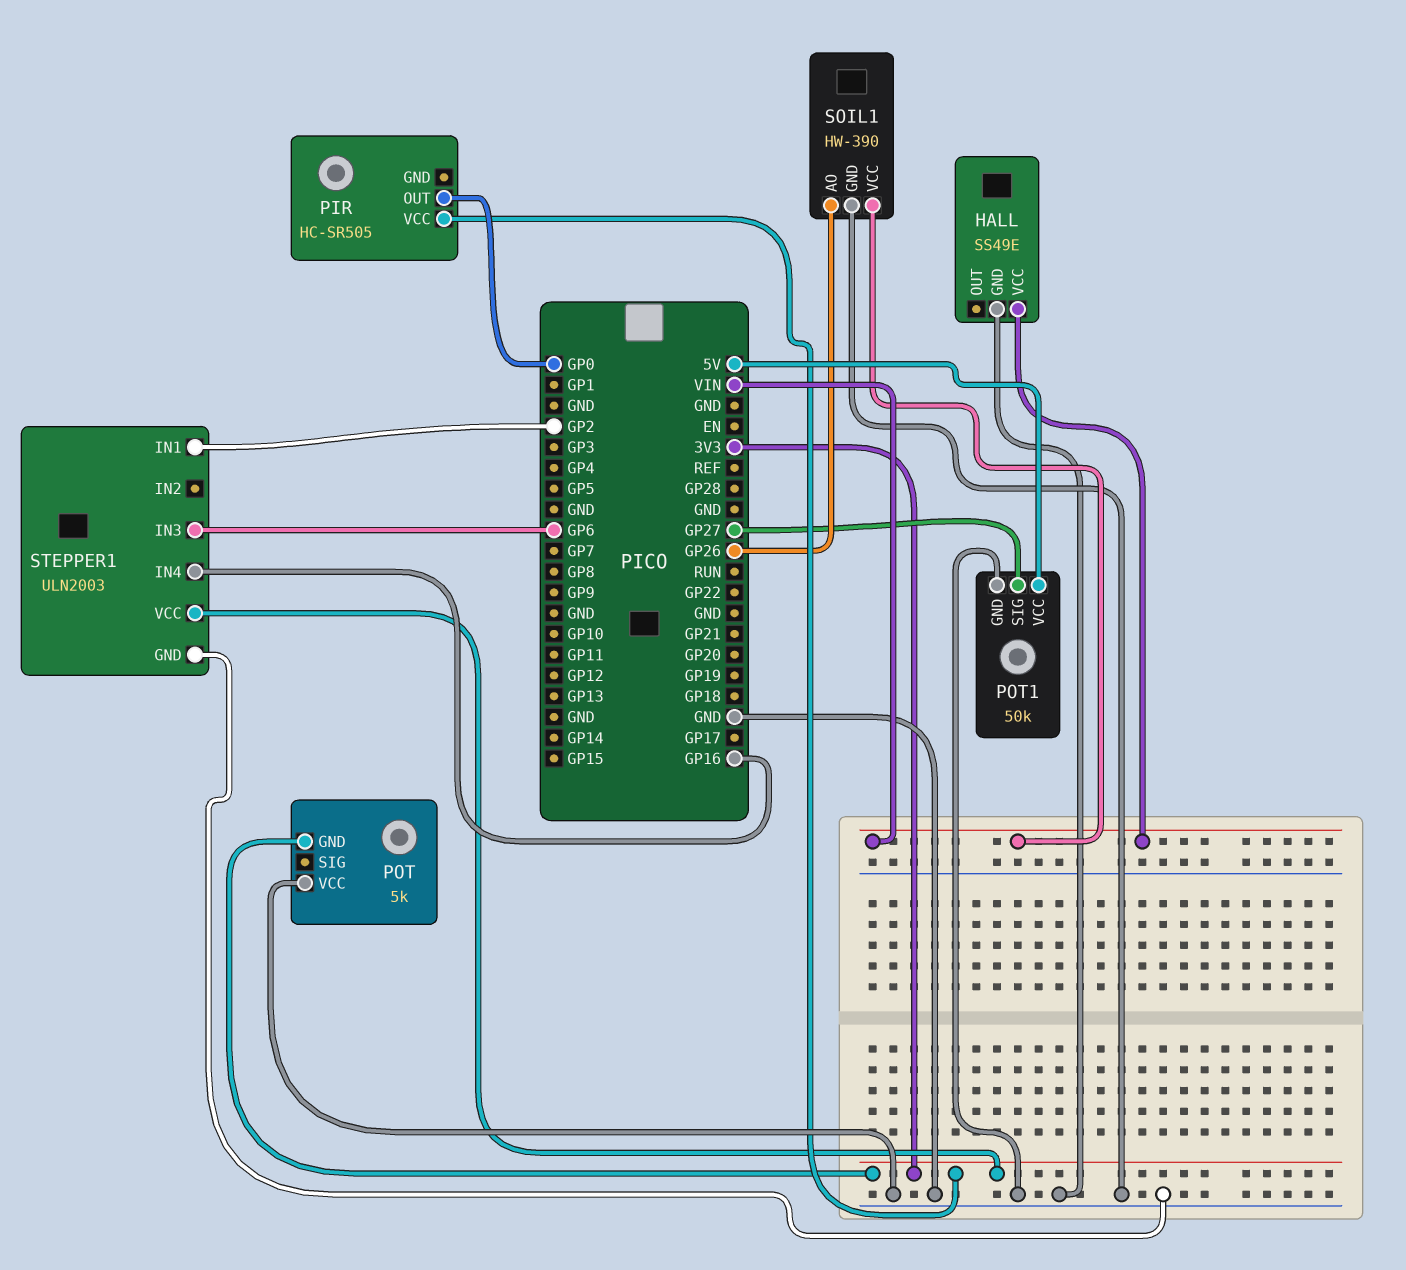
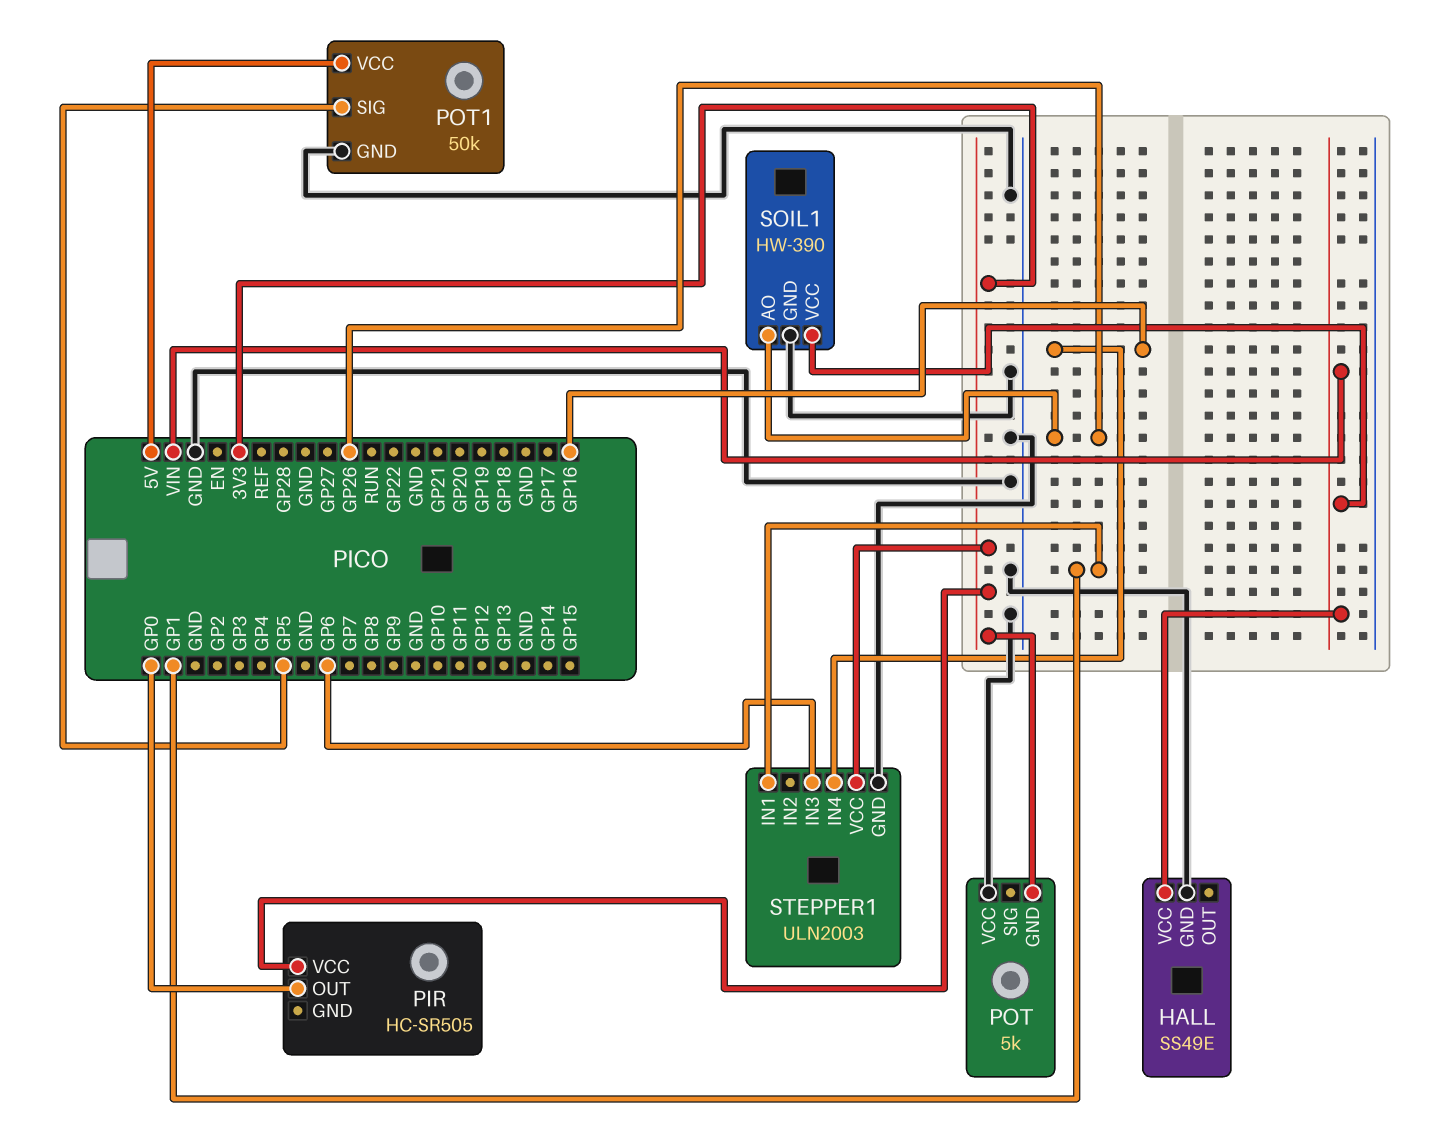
POT1 pin SIG: GP27 -> GP5
STEPPER1 pin IN1: GP2 -> GP1

